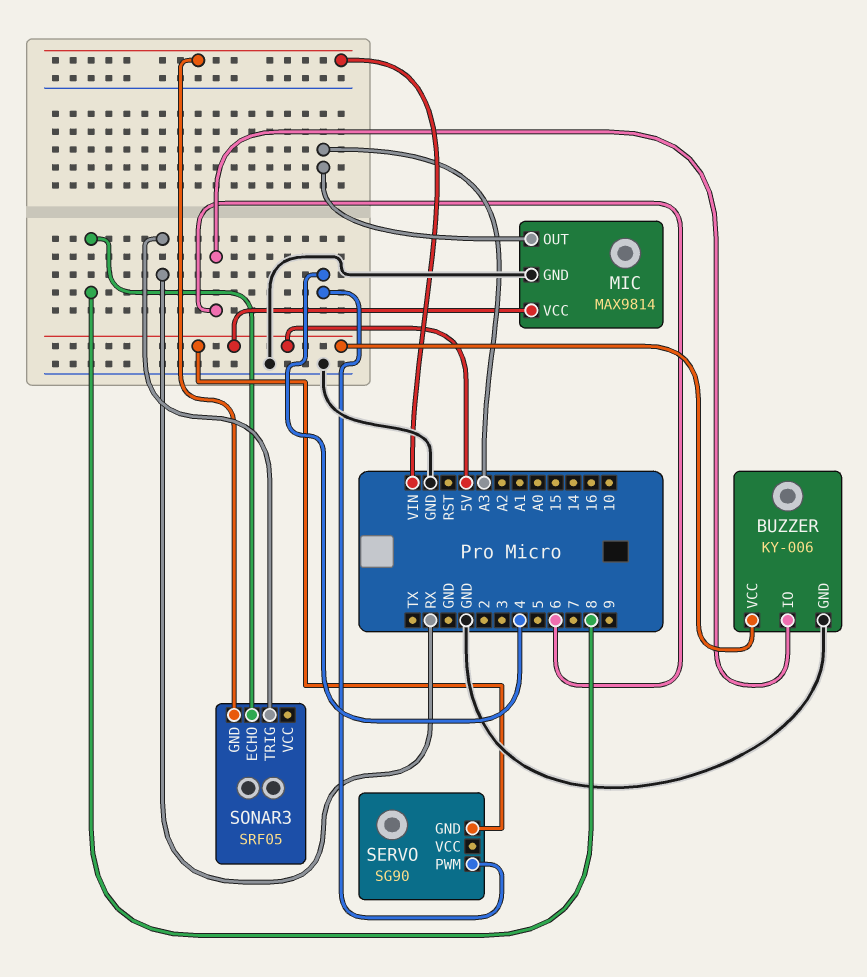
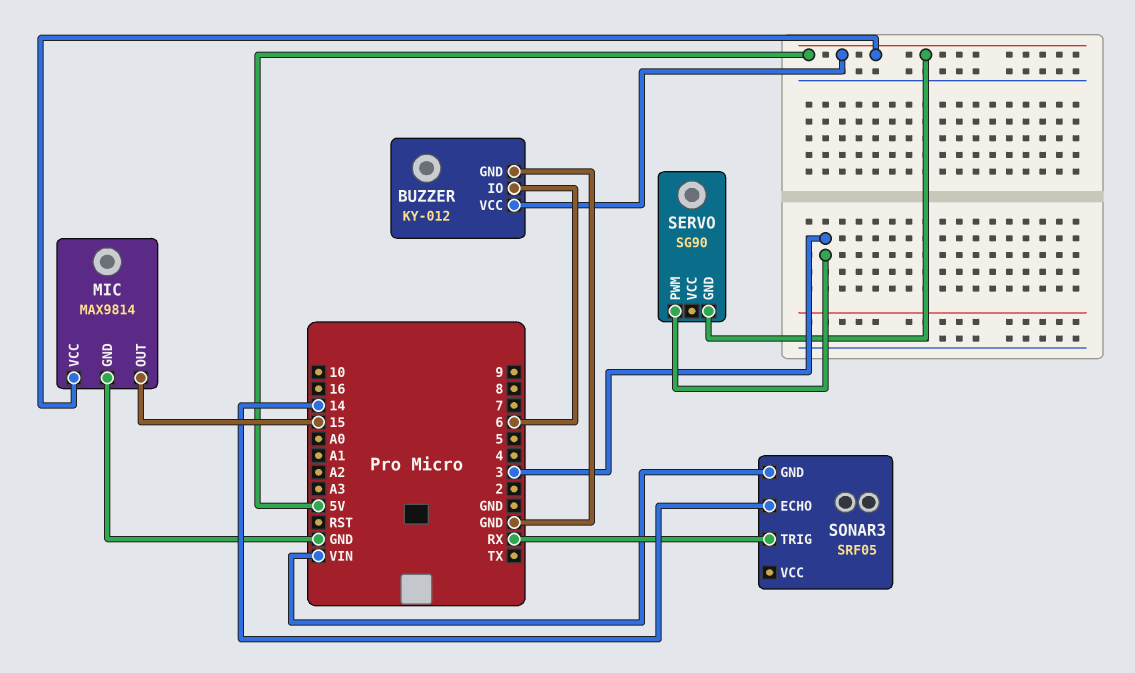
BUZZER: KY-006 -> KY-012
MIC pin OUT: A3 -> 15
SERVO pin PWM: 4 -> 3
SONAR3 pin ECHO: 8 -> 14

